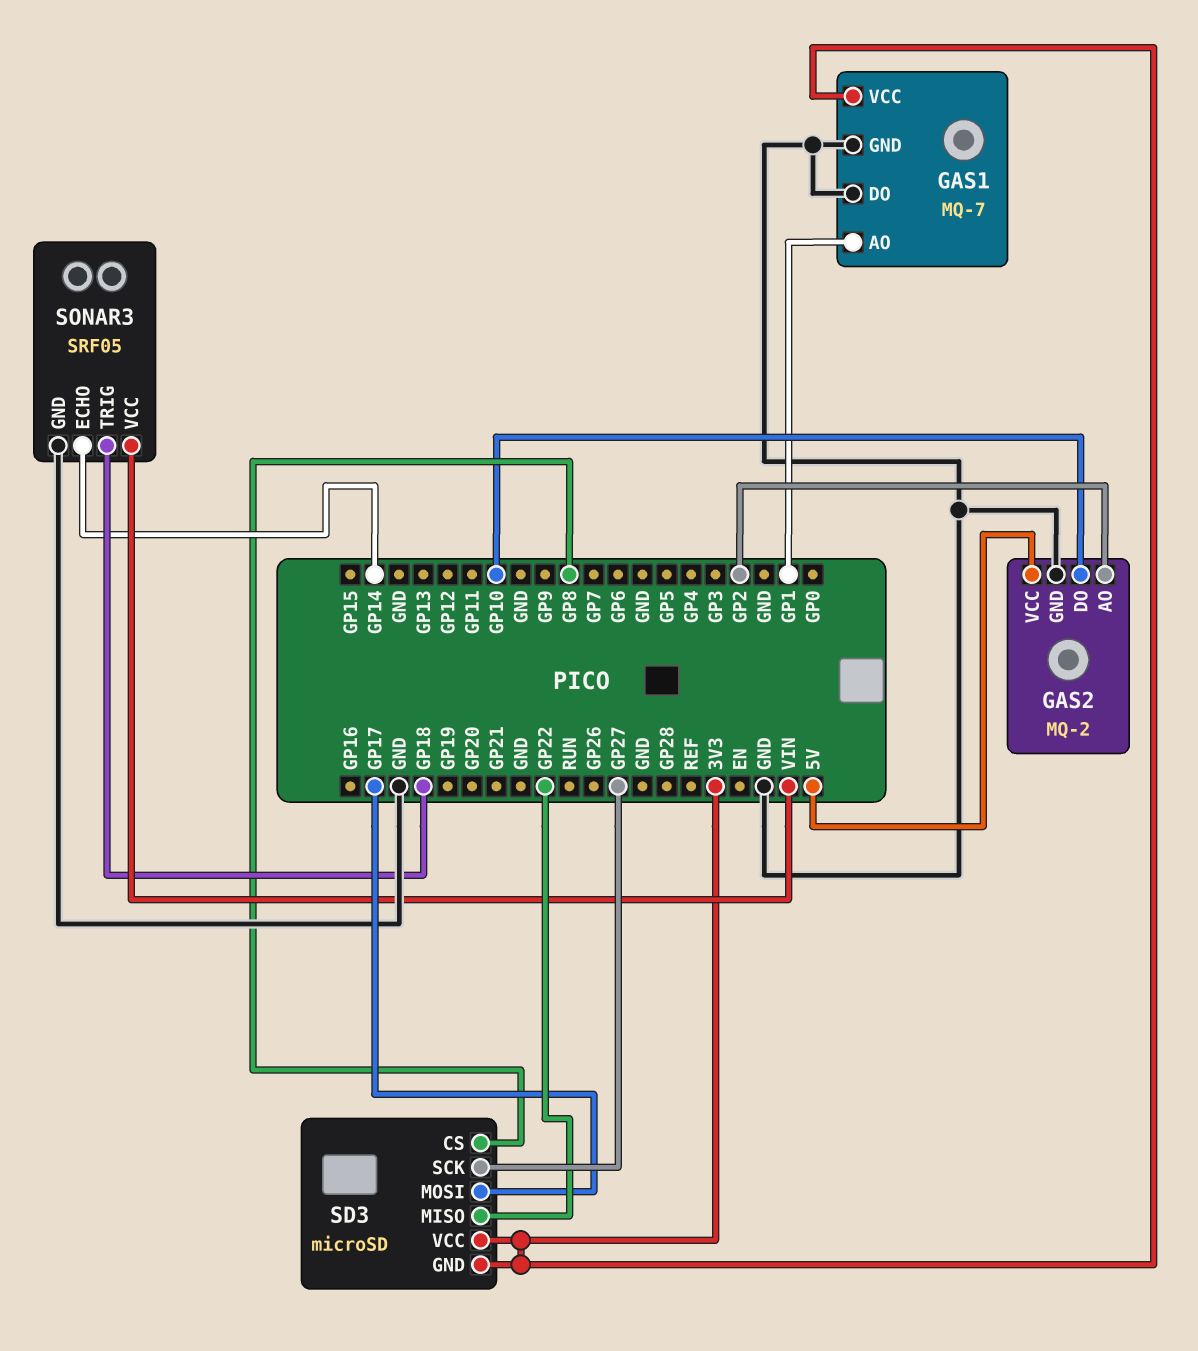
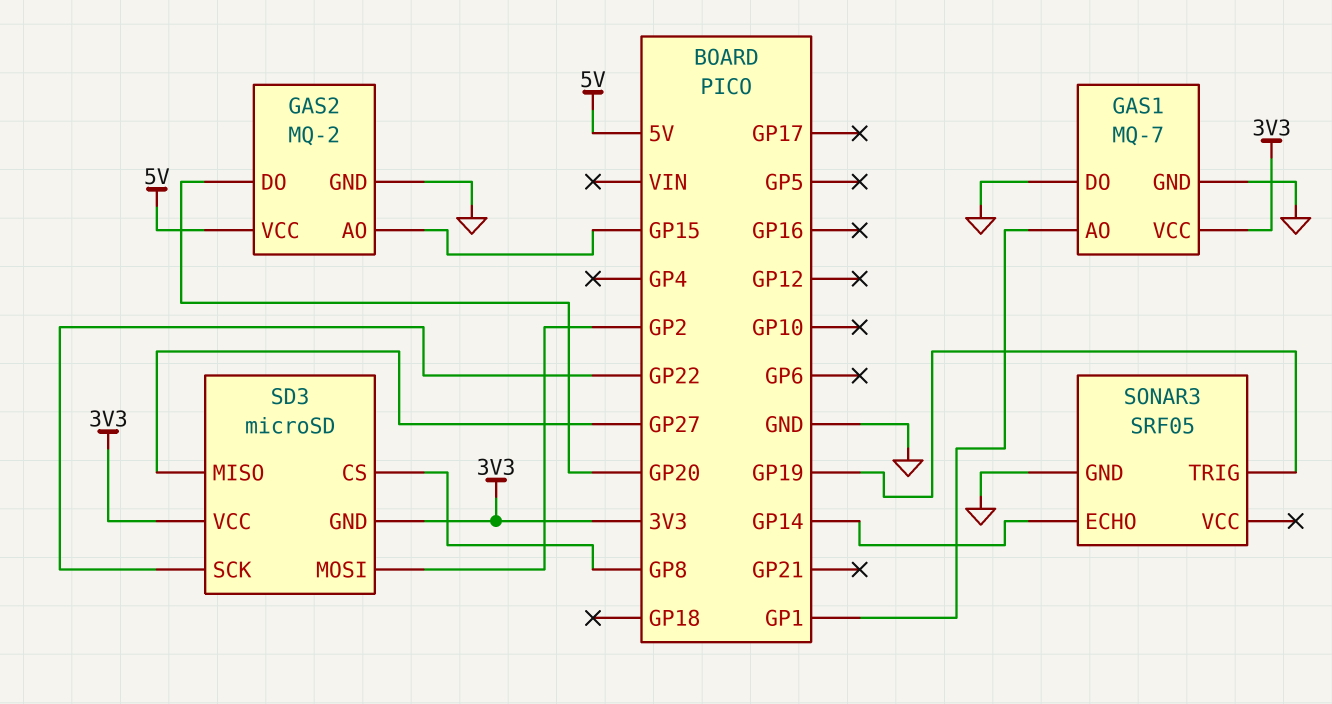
GAS2 pin AO: GP2 -> GP15
GAS2 pin DO: GP10 -> GP20
SD3 pin MISO: GP22 -> GP27
SD3 pin MOSI: GP17 -> GP2
SD3 pin SCK: GP27 -> GP22
SONAR3 pin TRIG: GP18 -> GP19
SONAR3 pin VCC: VIN -> none

